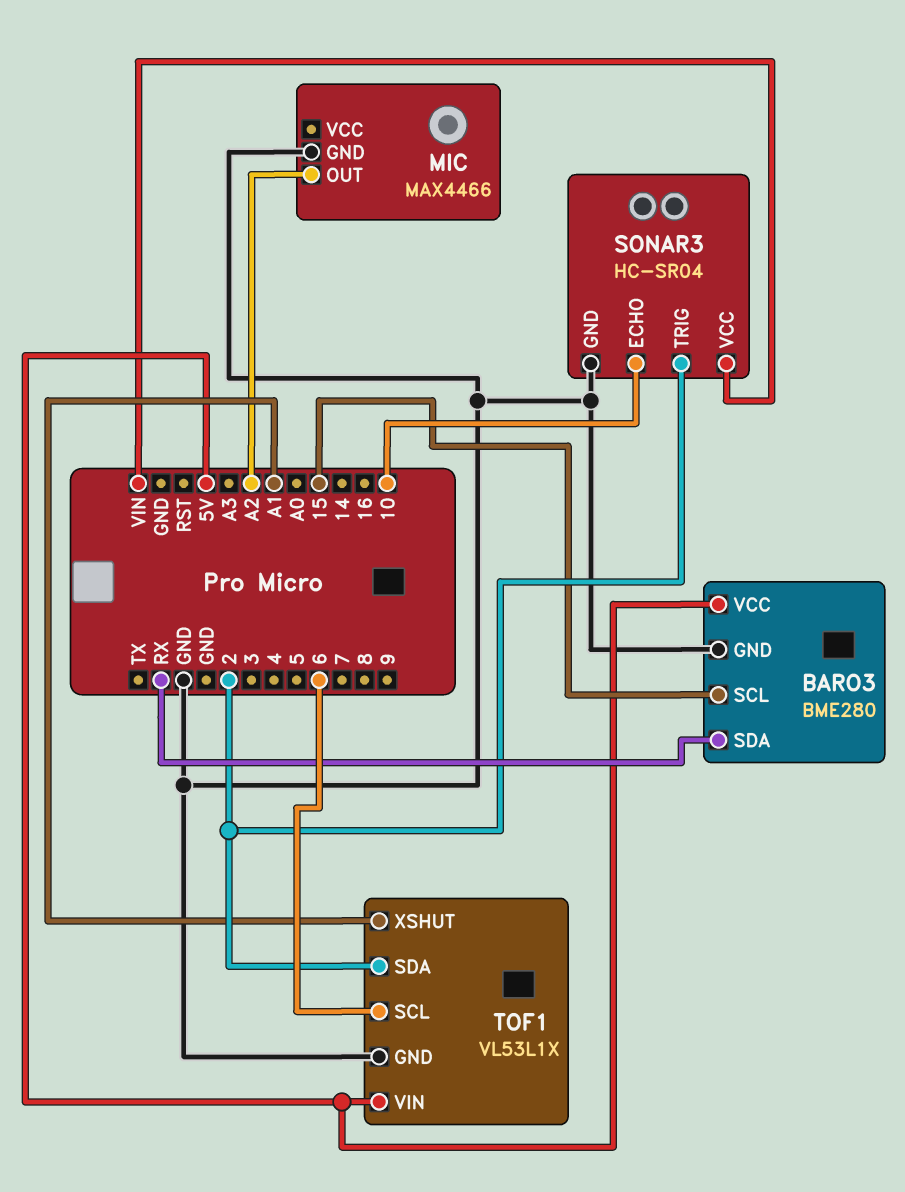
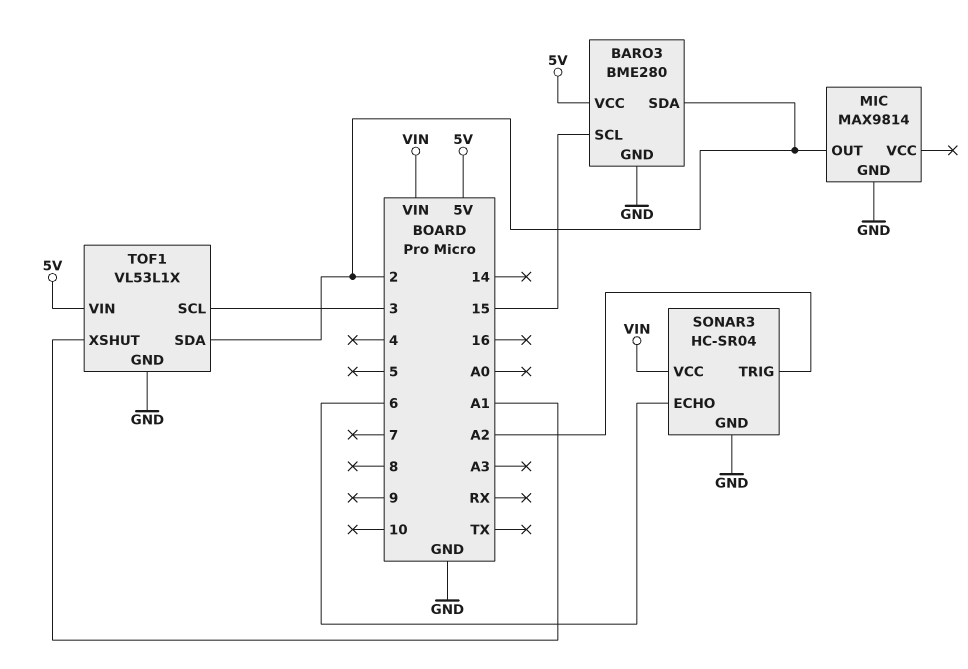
BARO3 pin SDA: RX -> 2
MIC: MAX4466 -> MAX9814
MIC pin OUT: A2 -> 2
SONAR3 pin ECHO: 10 -> 6
SONAR3 pin TRIG: 2 -> A2
TOF1 pin SCL: 6 -> 3

